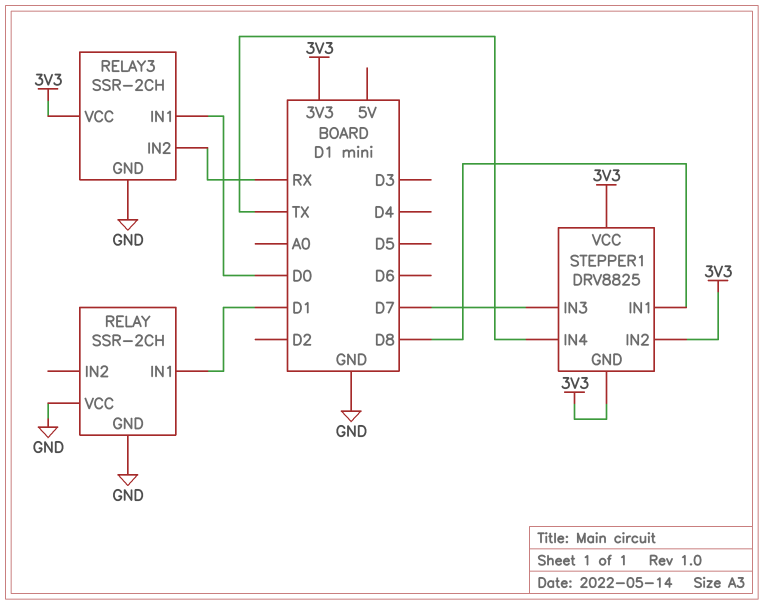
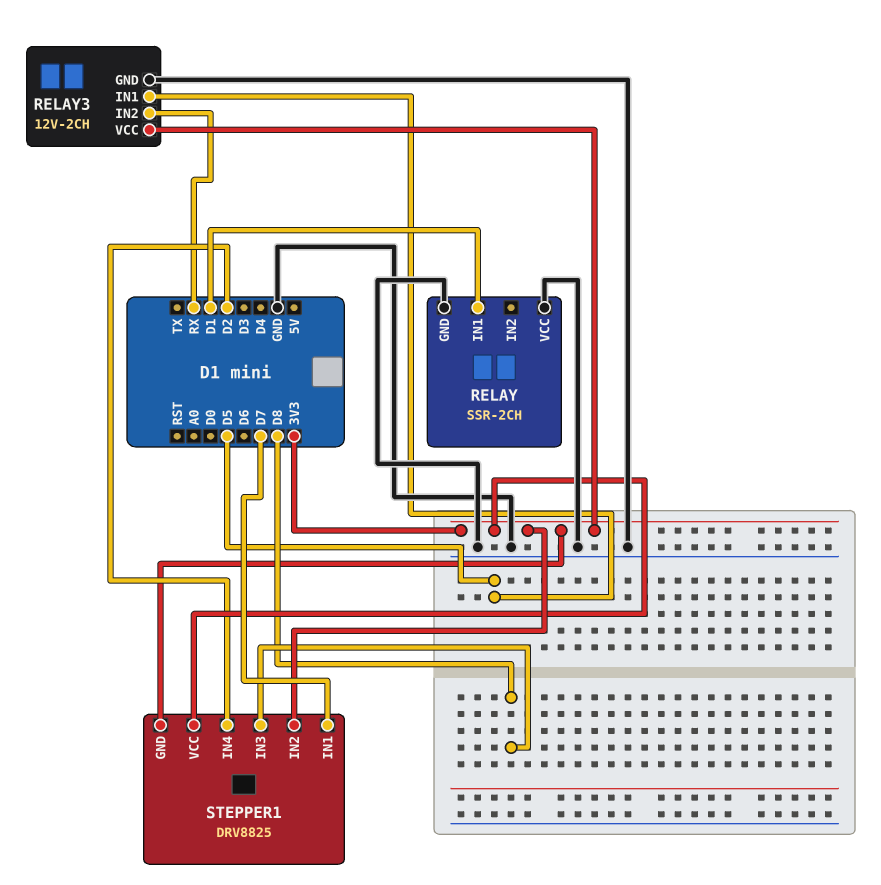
RELAY3: SSR-2CH -> 12V-2CH
RELAY3 pin IN1: D0 -> D5
STEPPER1 pin IN1: D8 -> D7
STEPPER1 pin IN3: D7 -> D8
STEPPER1 pin IN4: TX -> D2

